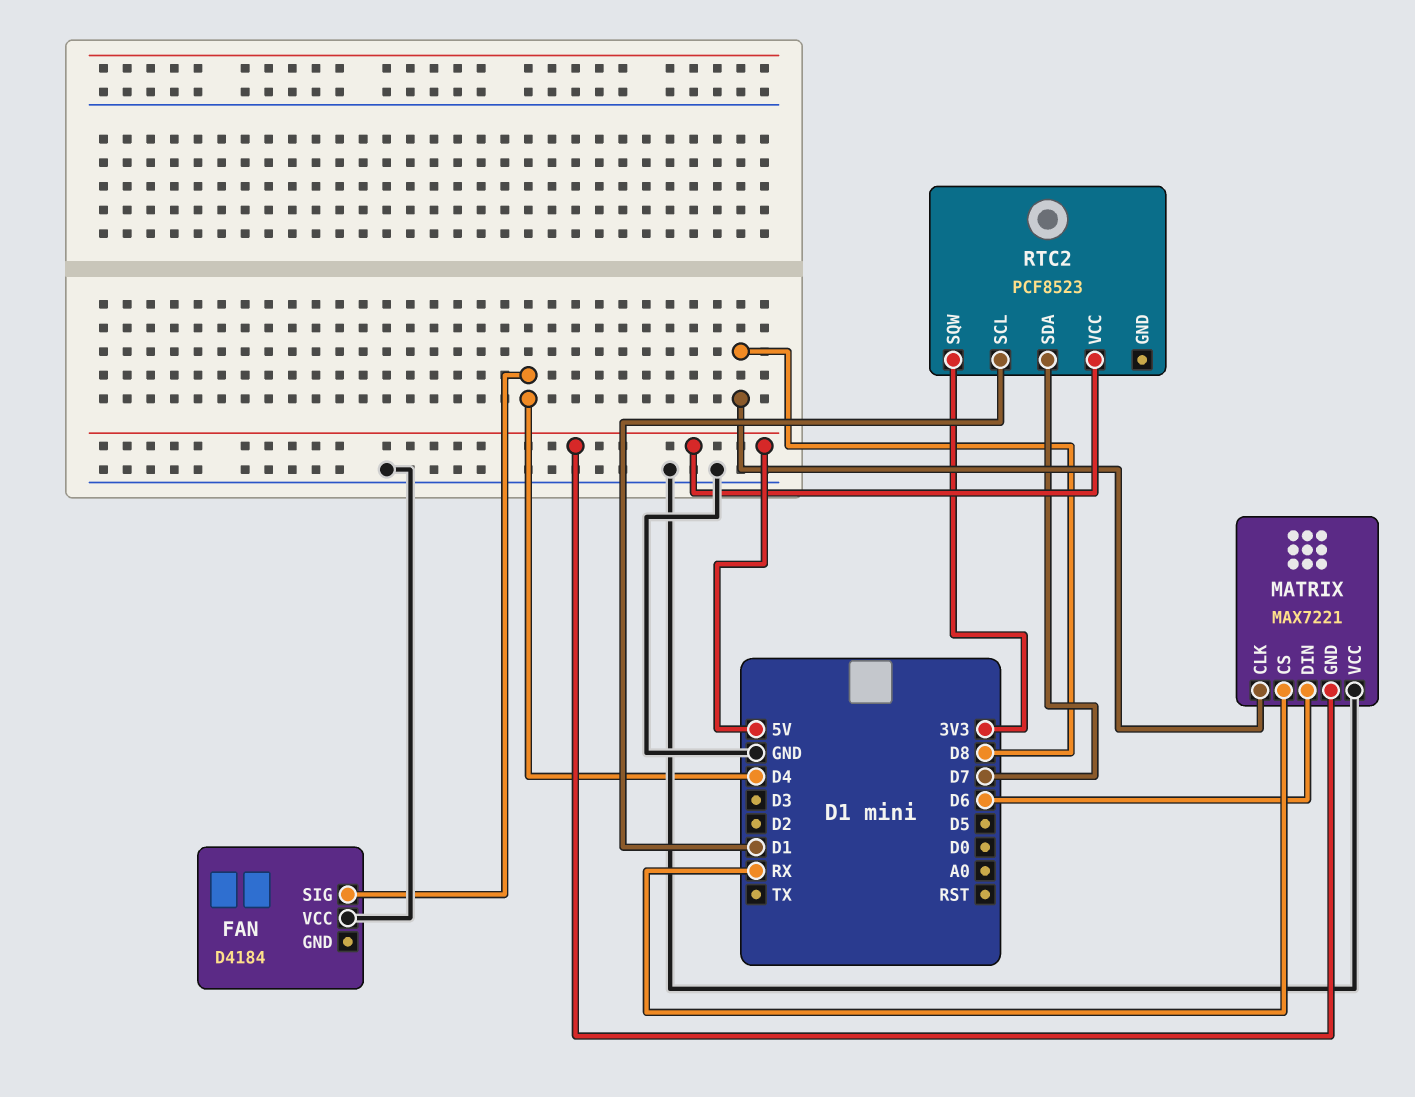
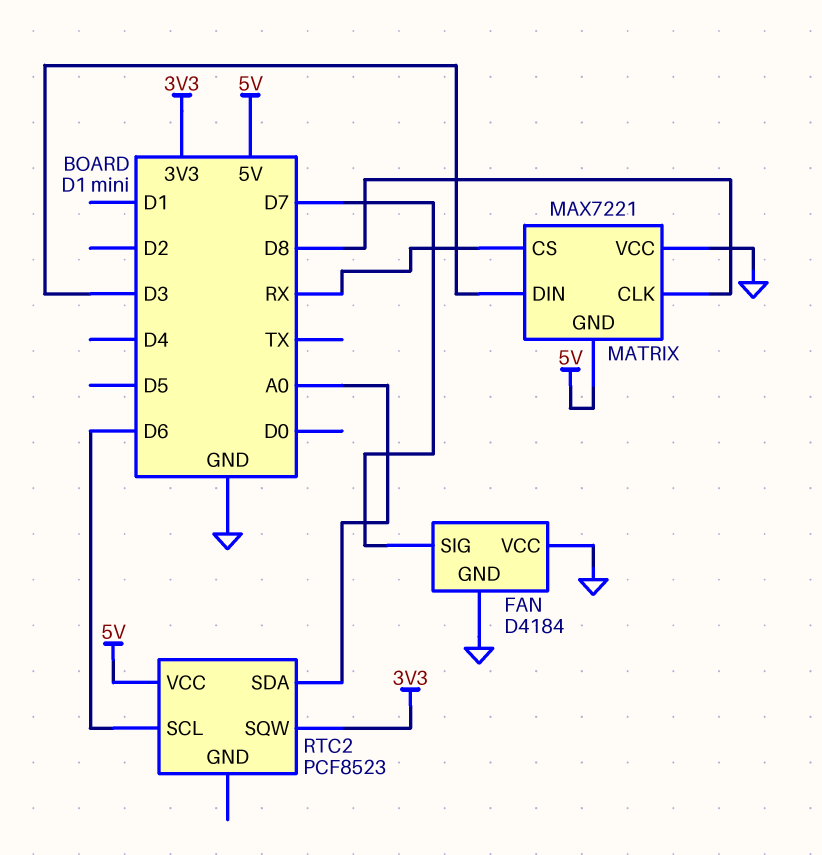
FAN pin GND: none -> GND
FAN pin SIG: D4 -> D7
MATRIX pin DIN: D6 -> D3
RTC2 pin SCL: D1 -> D6
RTC2 pin SDA: D7 -> A0

